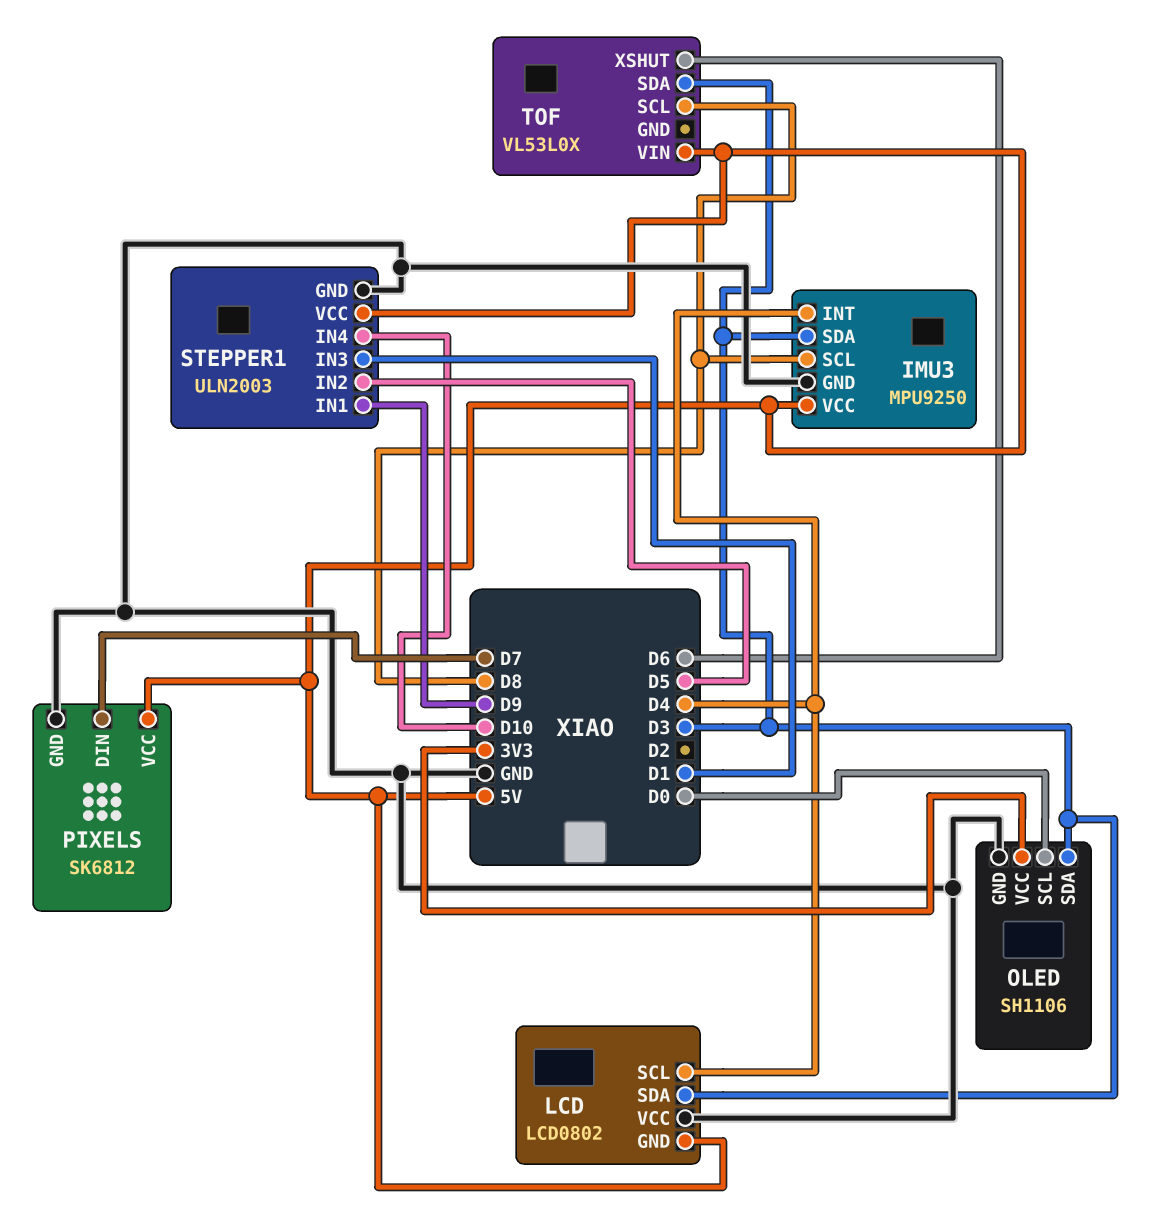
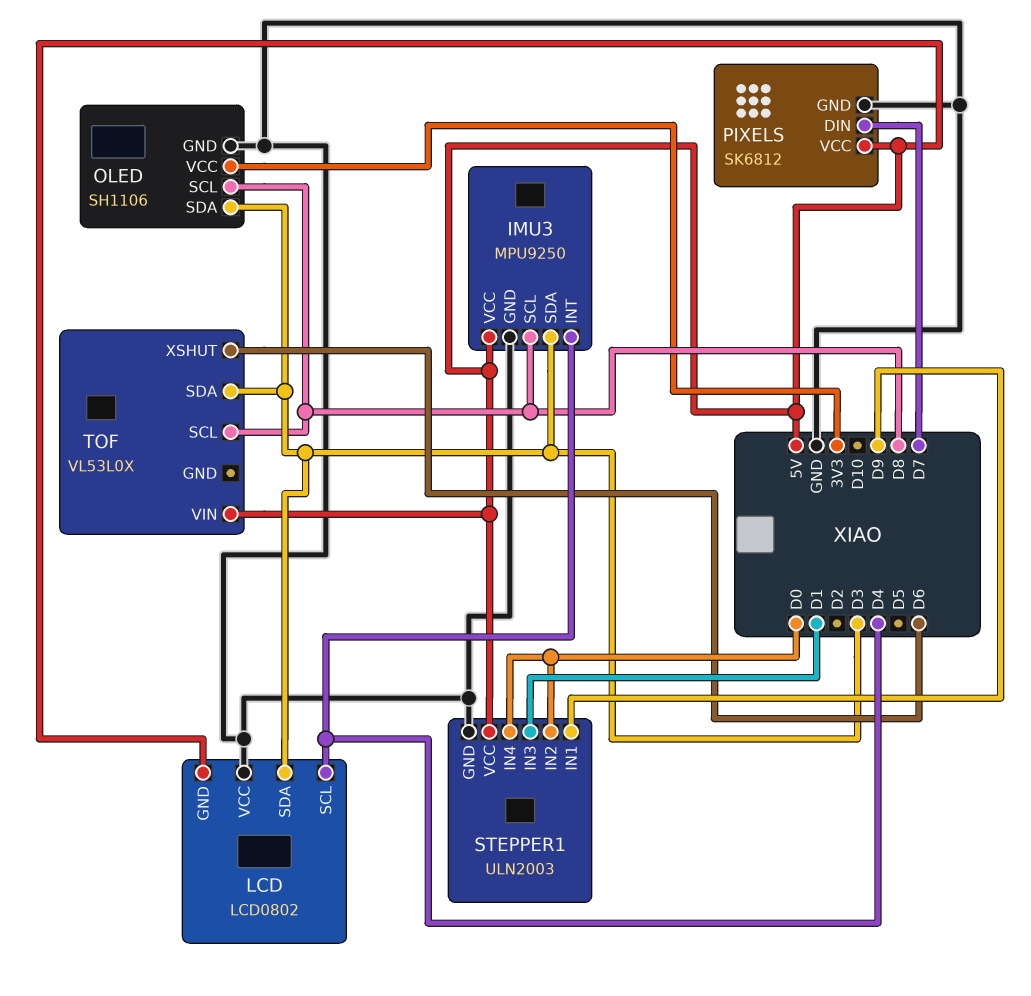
OLED pin SCL: D0 -> D8
STEPPER1 pin IN2: D5 -> D0
STEPPER1 pin IN4: D10 -> D0

